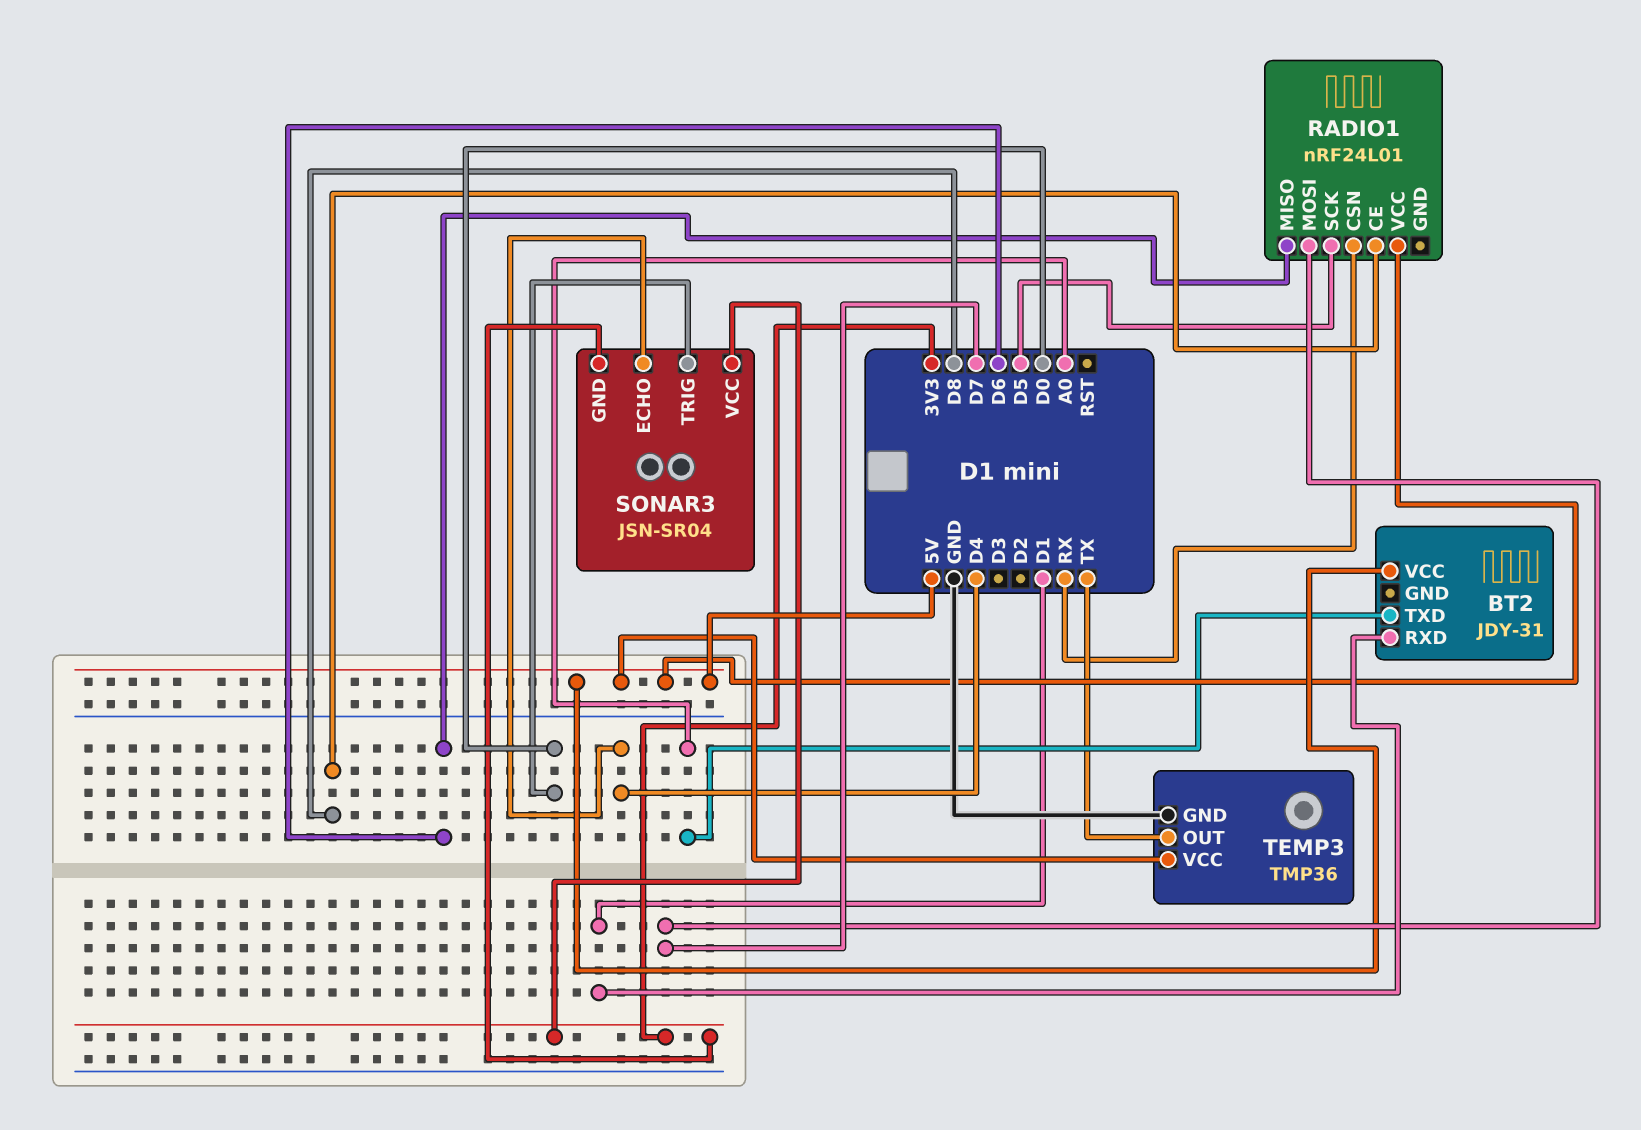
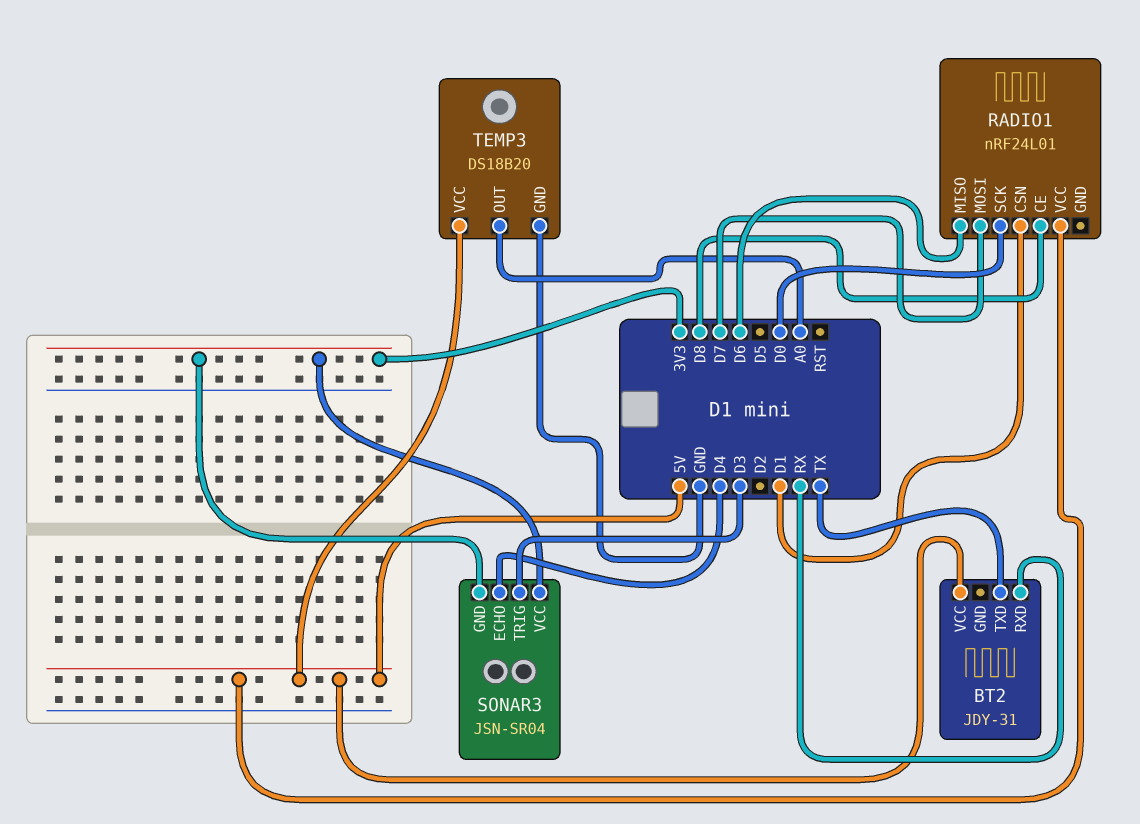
BT2 pin RXD: D1 -> RX
BT2 pin TXD: A0 -> TX
RADIO1 pin CSN: RX -> D1
RADIO1 pin SCK: D5 -> D0
SONAR3 pin TRIG: D0 -> D3
TEMP3: TMP36 -> DS18B20
TEMP3 pin OUT: TX -> A0

